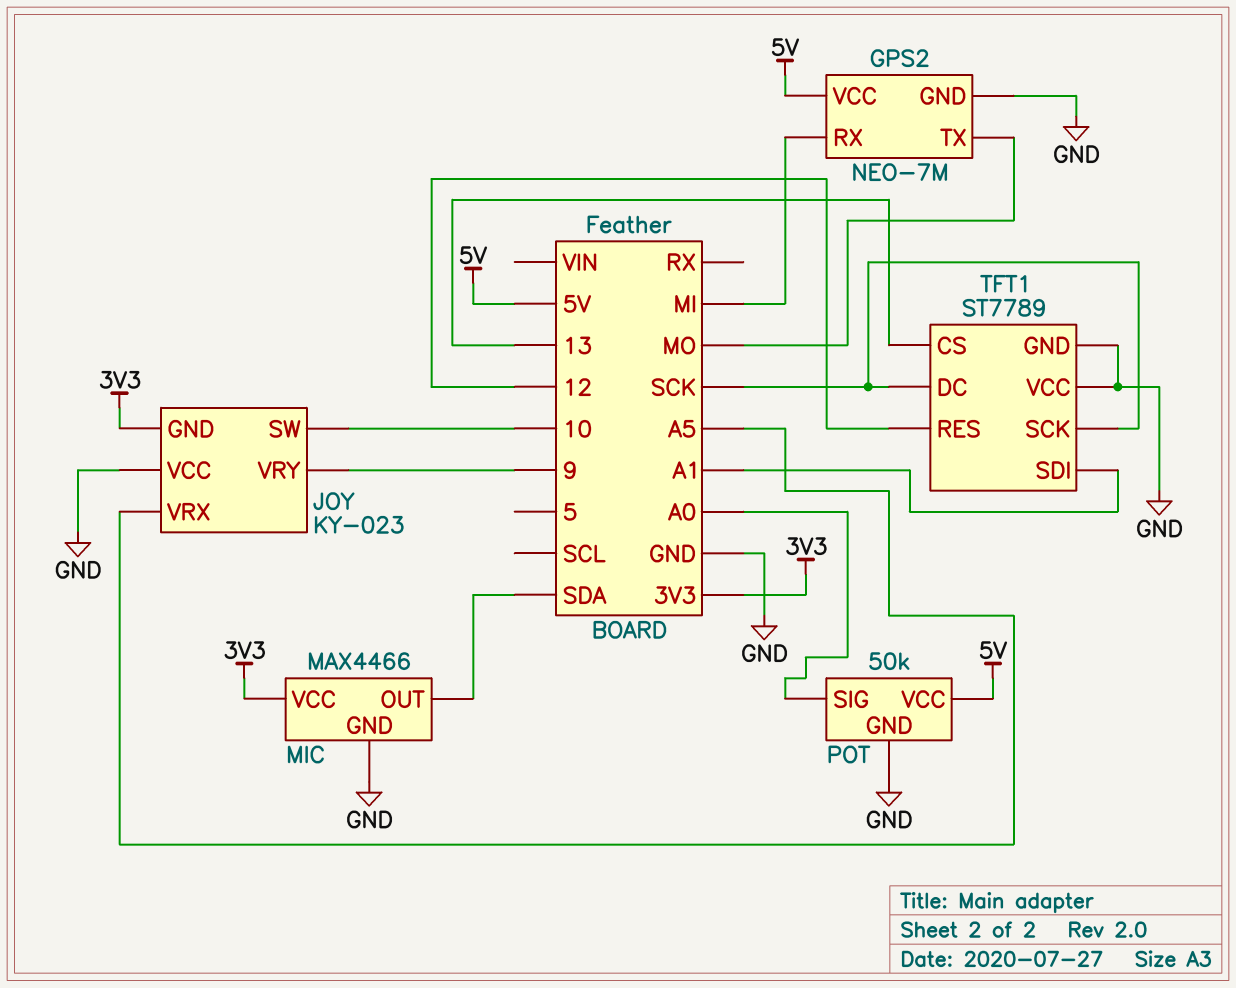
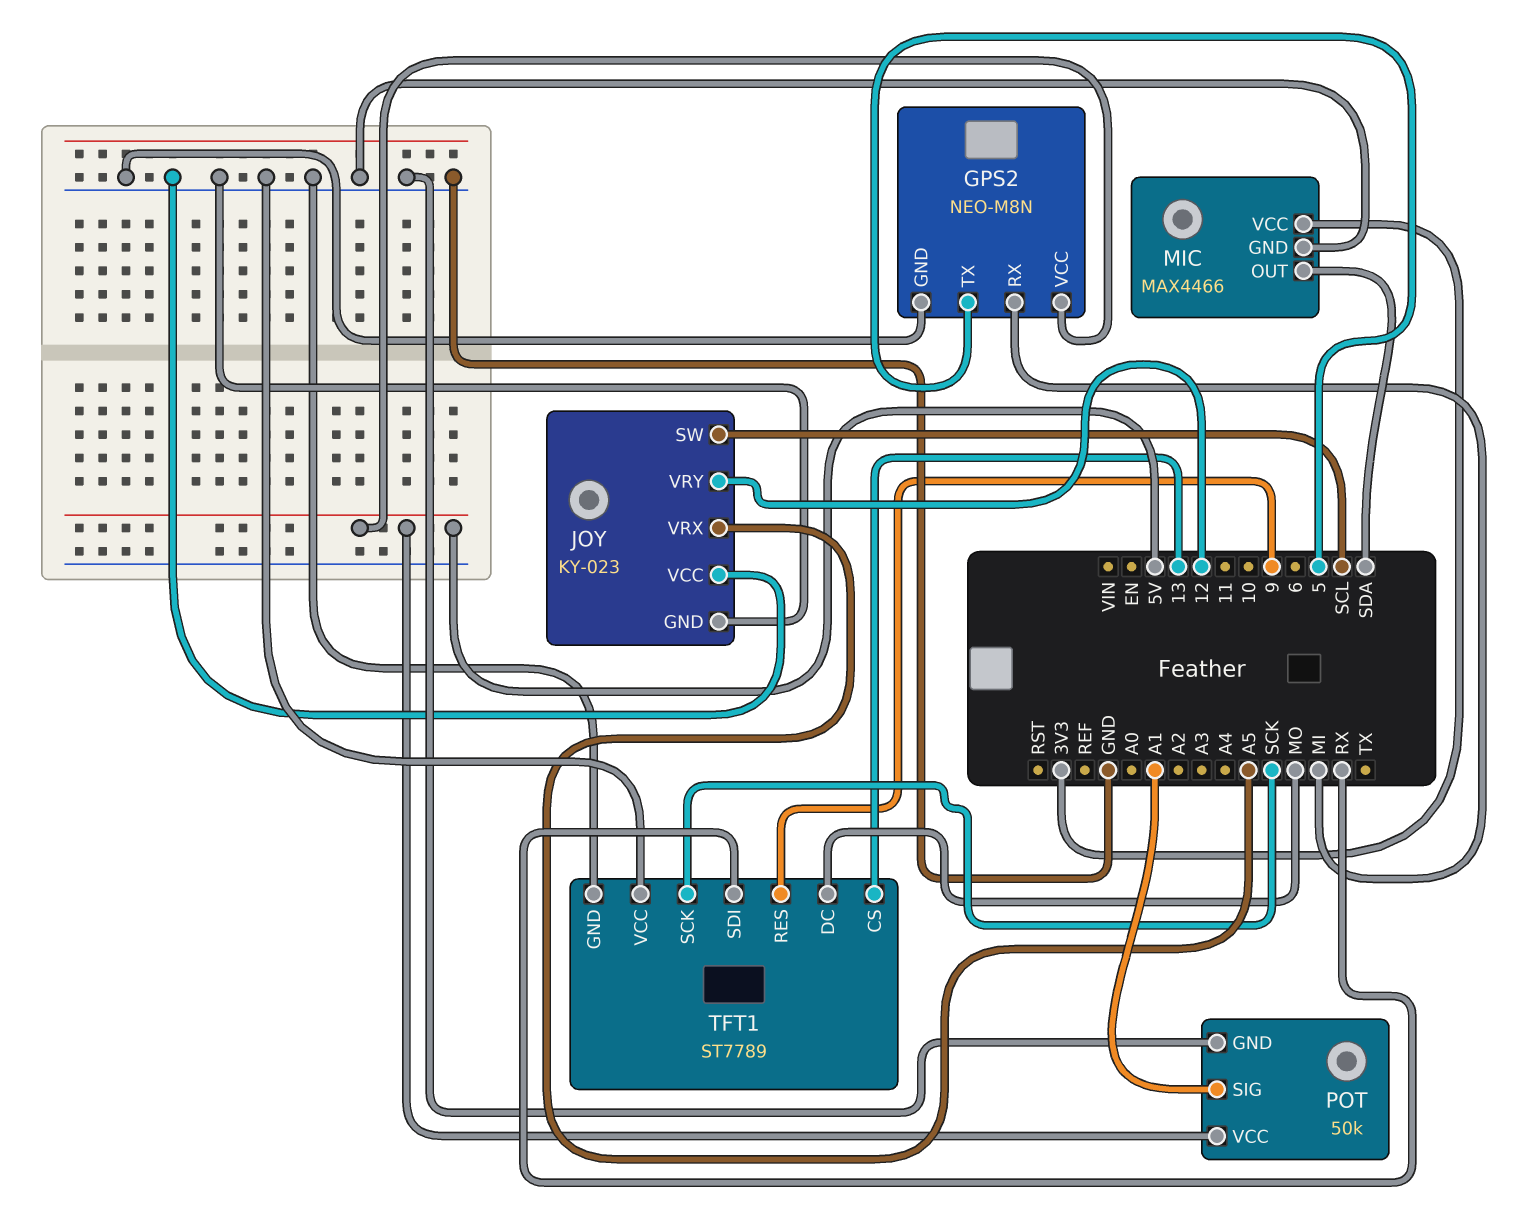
GPS2: NEO-7M -> NEO-M8N
GPS2 pin TX: MO -> 5
JOY pin GND: 3V3 -> GND
JOY pin SW: 10 -> SCL
JOY pin VRY: 9 -> 12
POT pin SIG: A0 -> A1
TFT1 pin DC: SCK -> MO
TFT1 pin RES: 12 -> 9
TFT1 pin SDI: A1 -> RX

